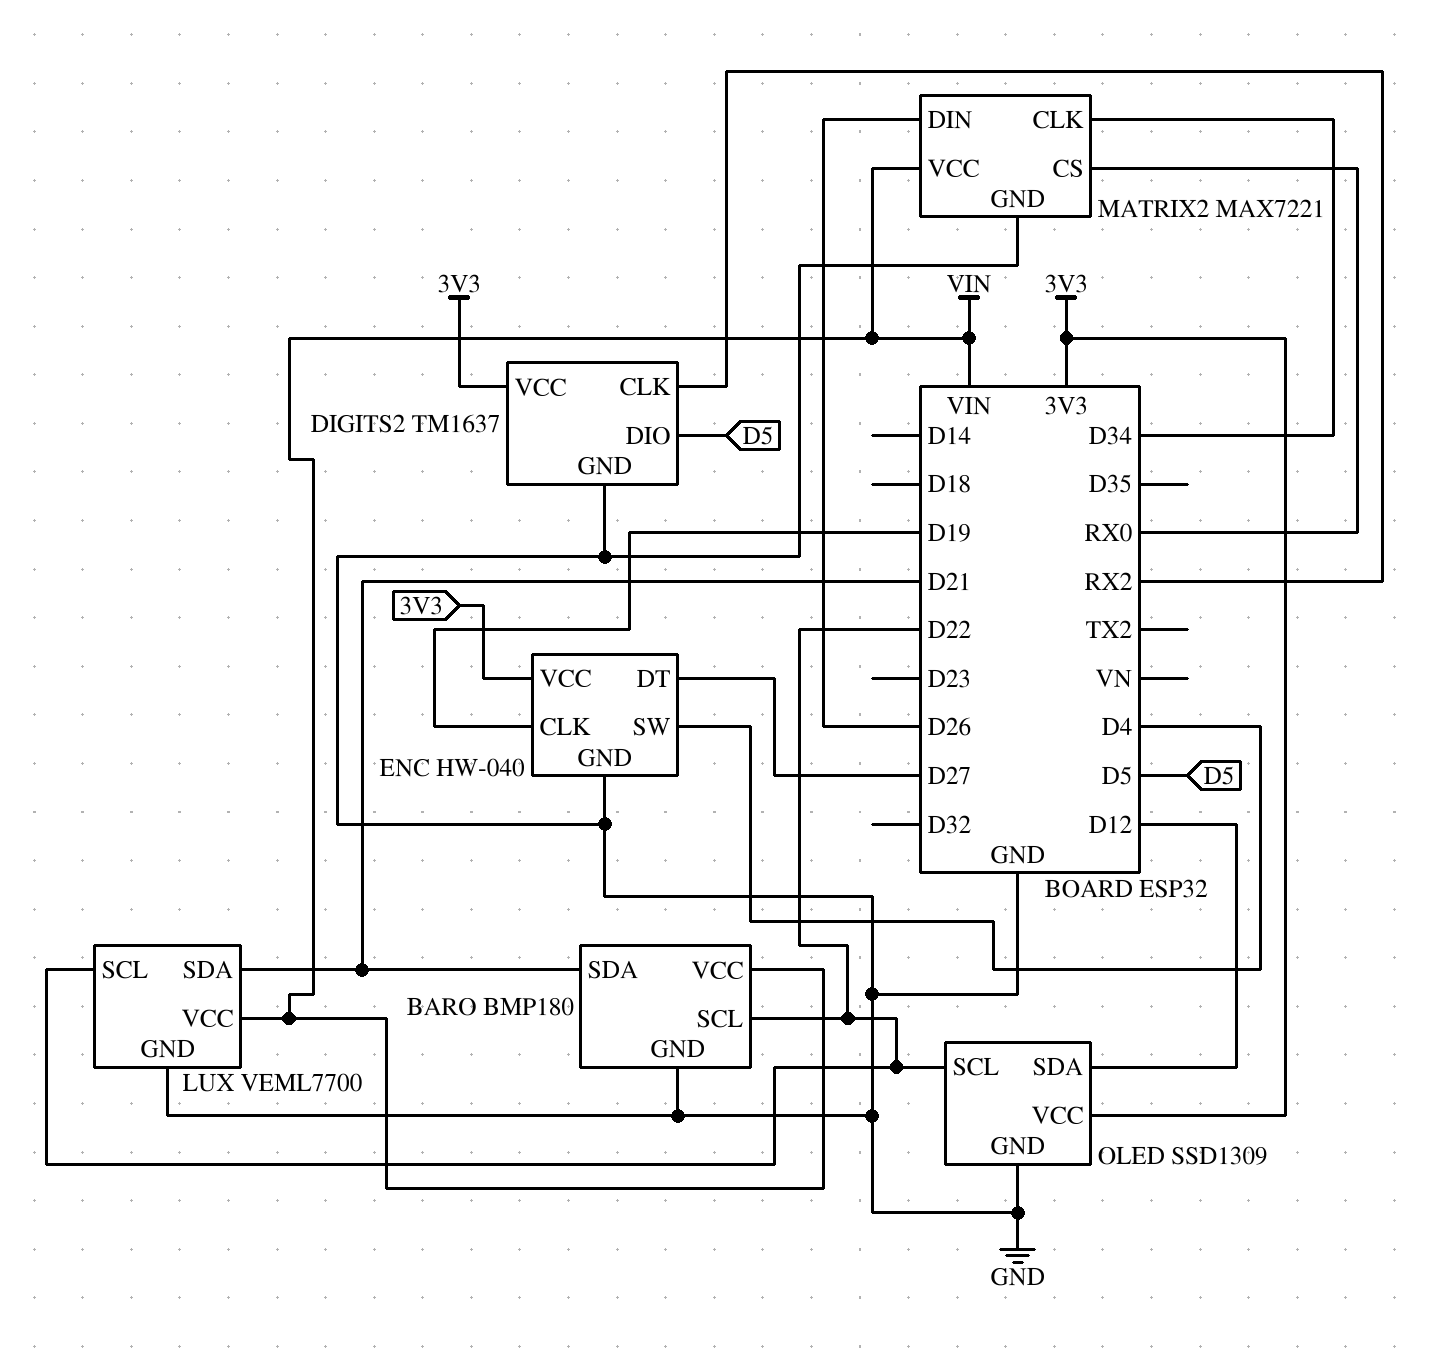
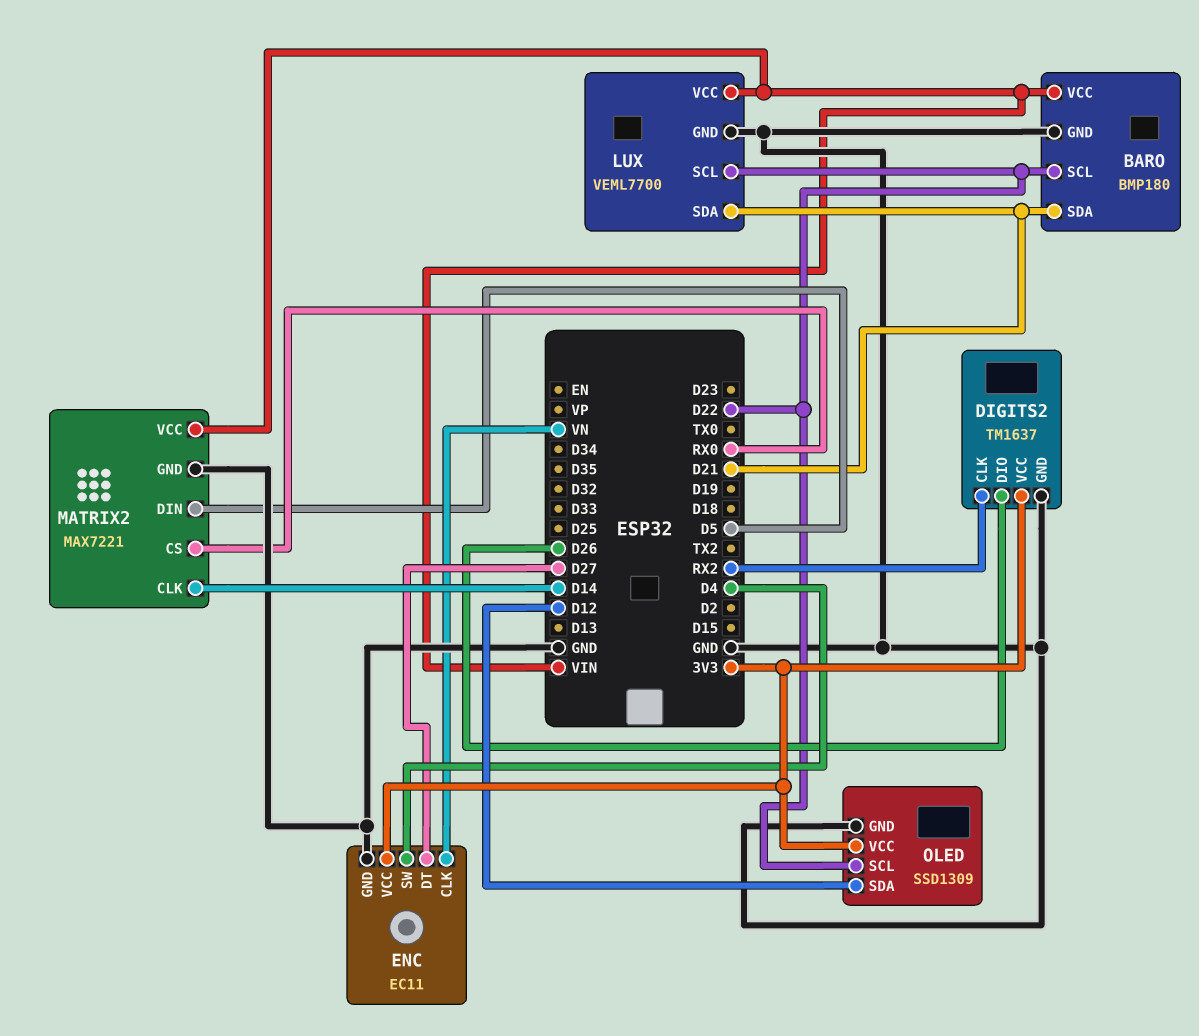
DIGITS2 pin DIO: D5 -> D26
ENC: HW-040 -> EC11
ENC pin CLK: D19 -> VN
MATRIX2 pin CLK: D34 -> D14
MATRIX2 pin DIN: D26 -> D5

